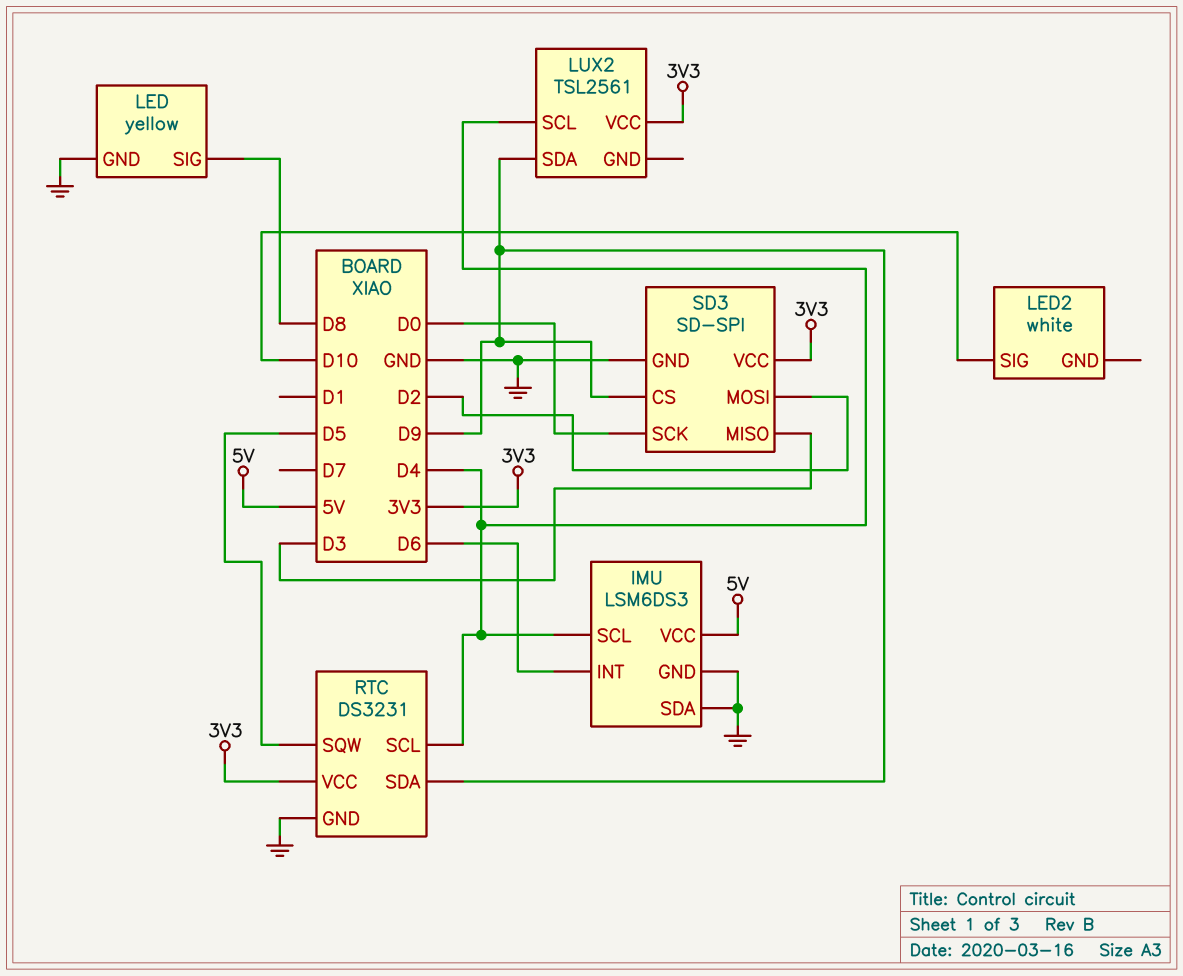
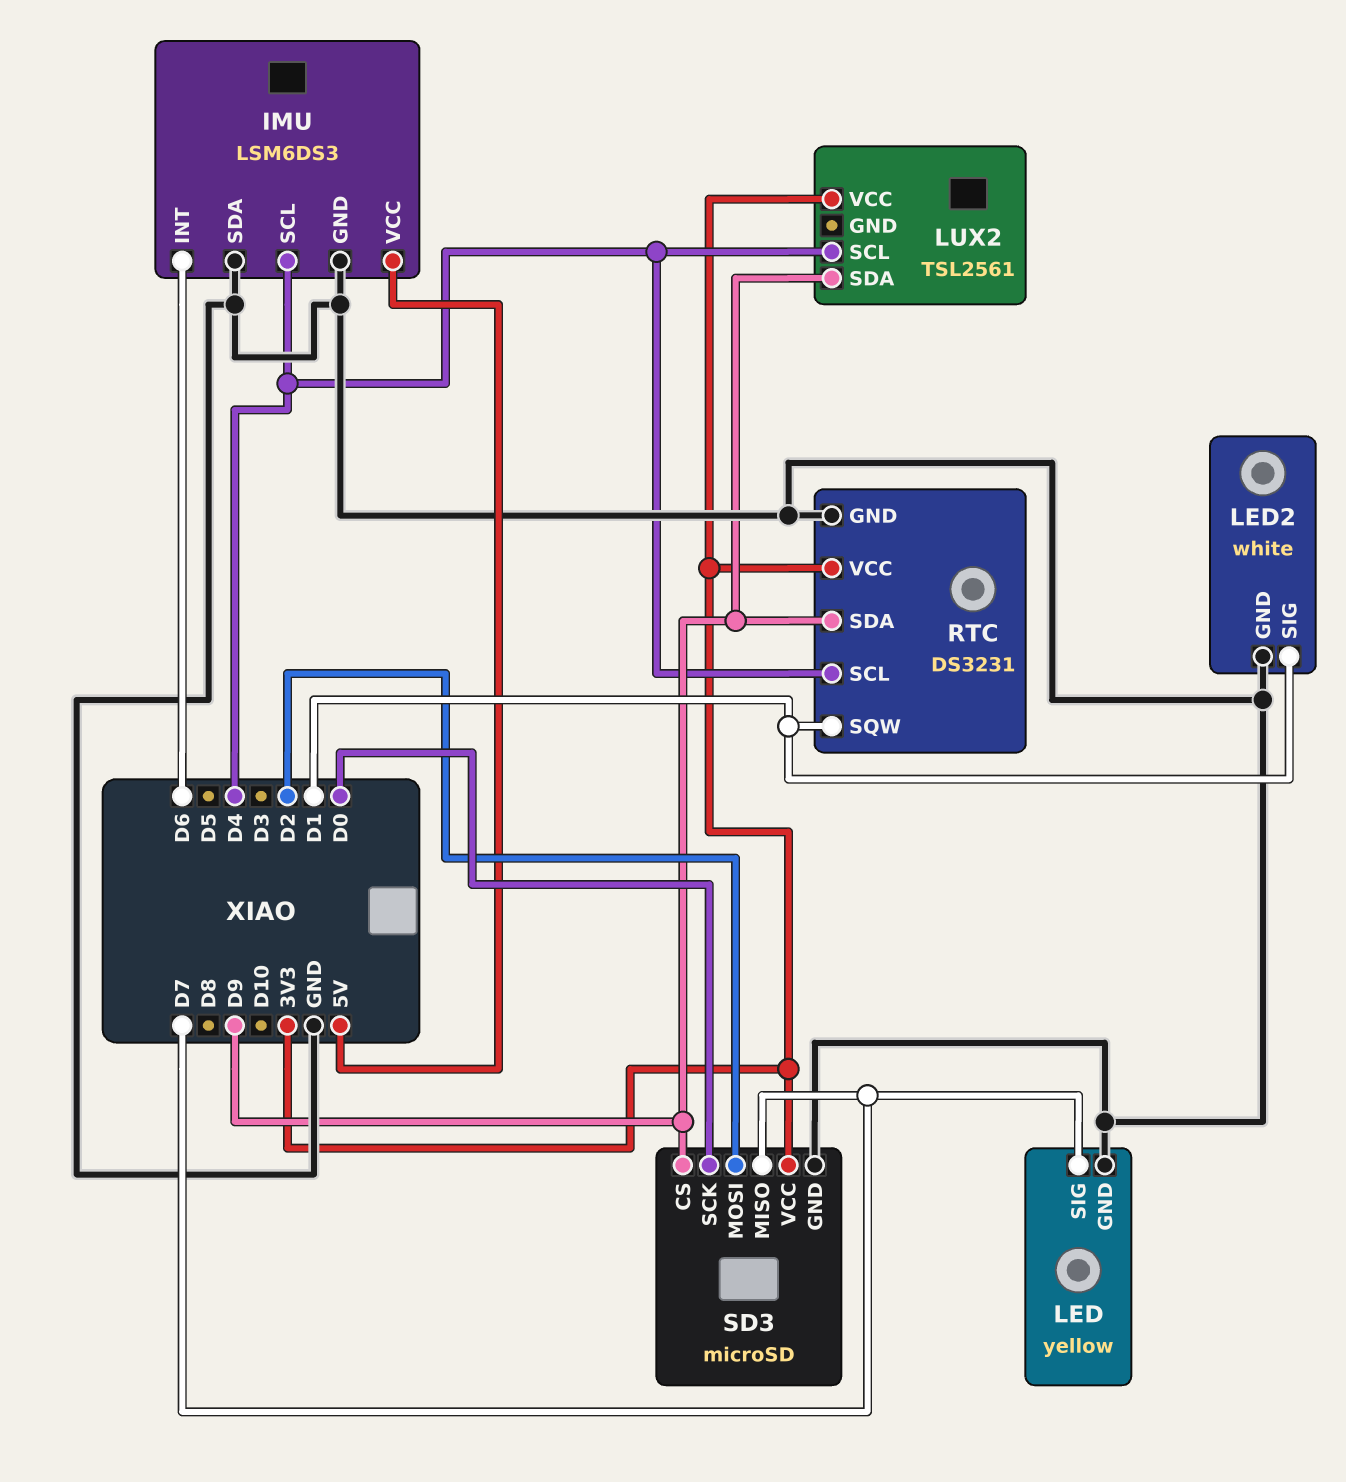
LED pin SIG: D8 -> D7
LED2 pin GND: none -> GND
LED2 pin SIG: D10 -> D1
RTC pin SQW: D5 -> D1
SD3: SD-SPI -> microSD
SD3 pin MISO: D3 -> D7

